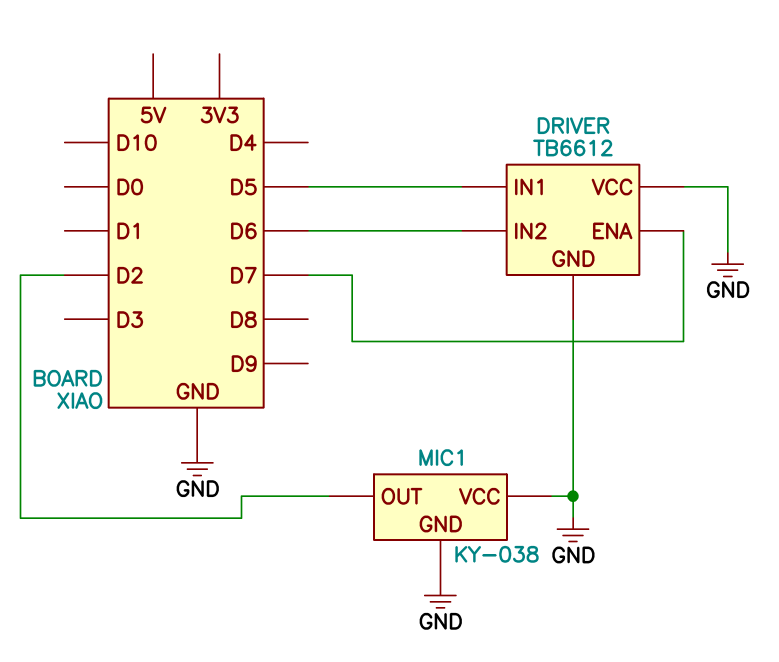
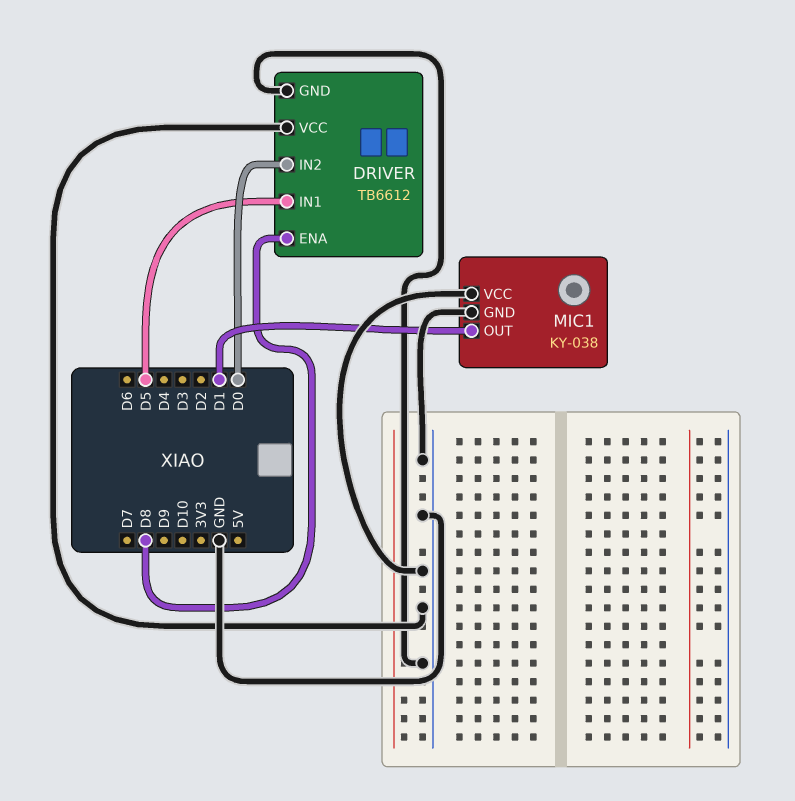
DRIVER pin ENA: D7 -> D8
DRIVER pin IN2: D6 -> D0
MIC1 pin OUT: D2 -> D1

